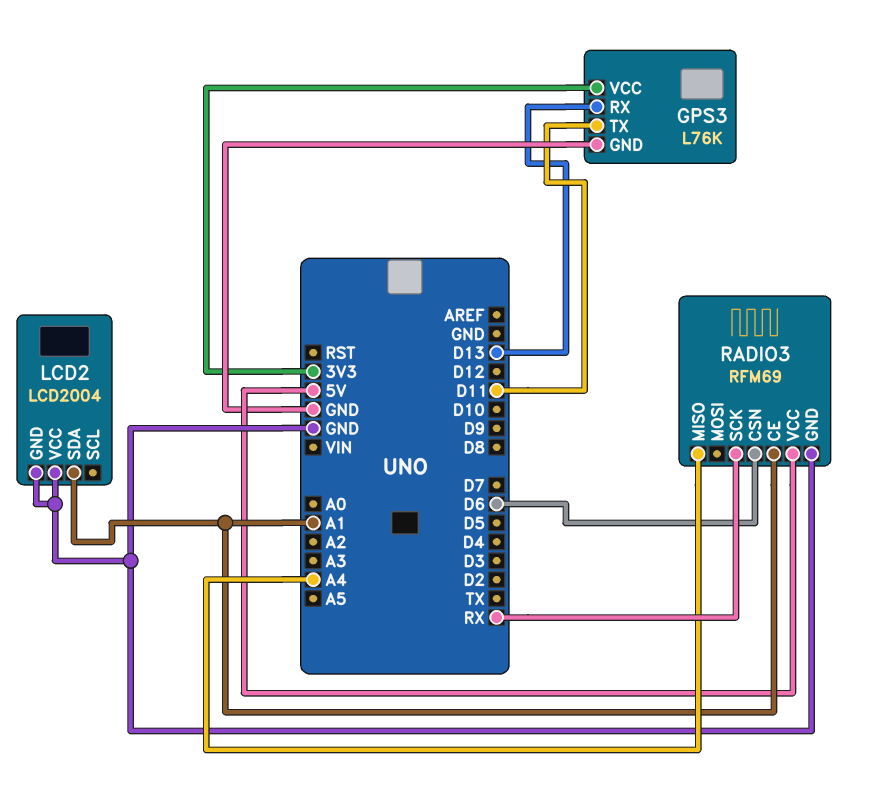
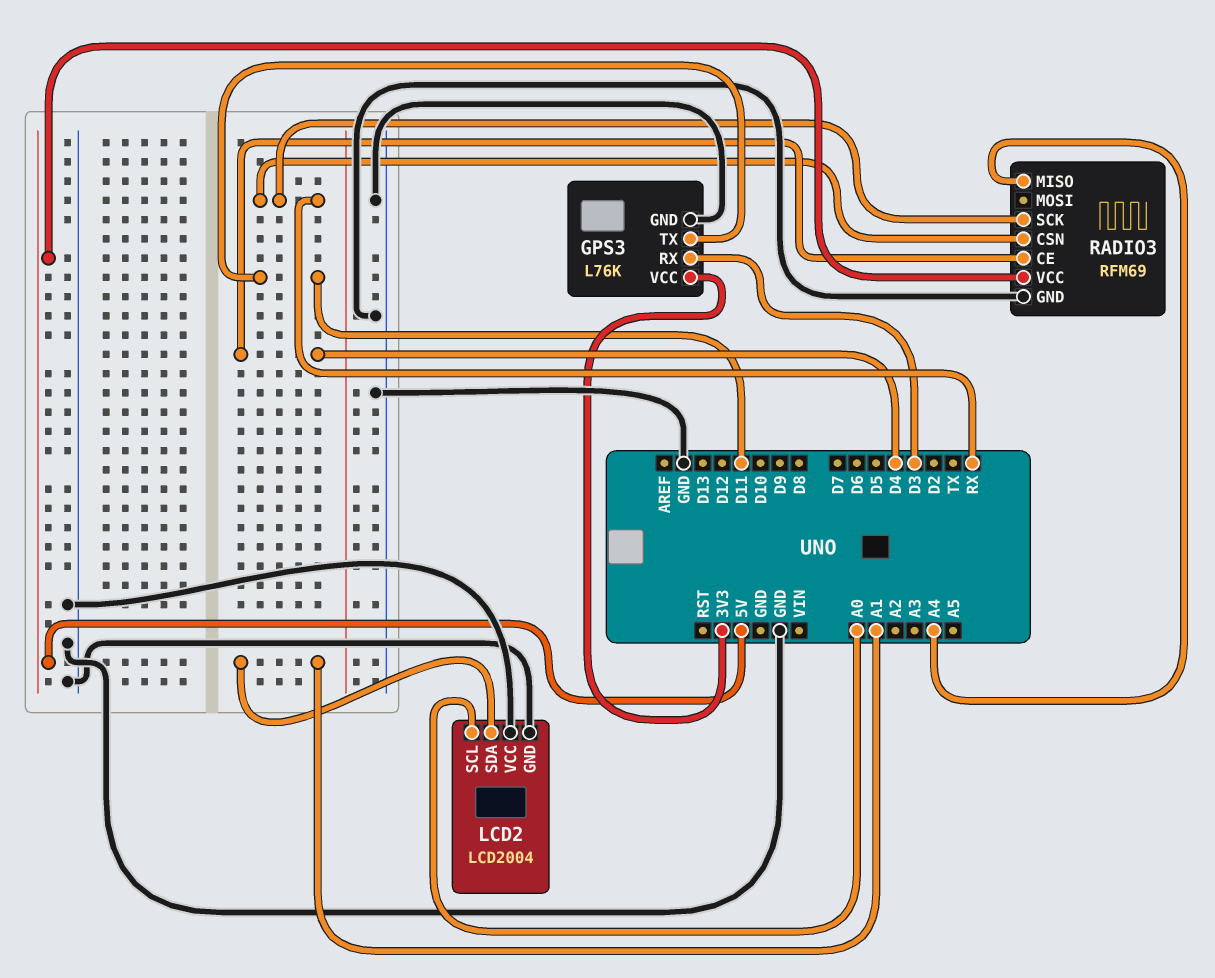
GPS3 pin RX: D13 -> D3
LCD2 pin SCL: none -> A0
RADIO3 pin CE: A1 -> D4
RADIO3 pin CSN: D6 -> RX

